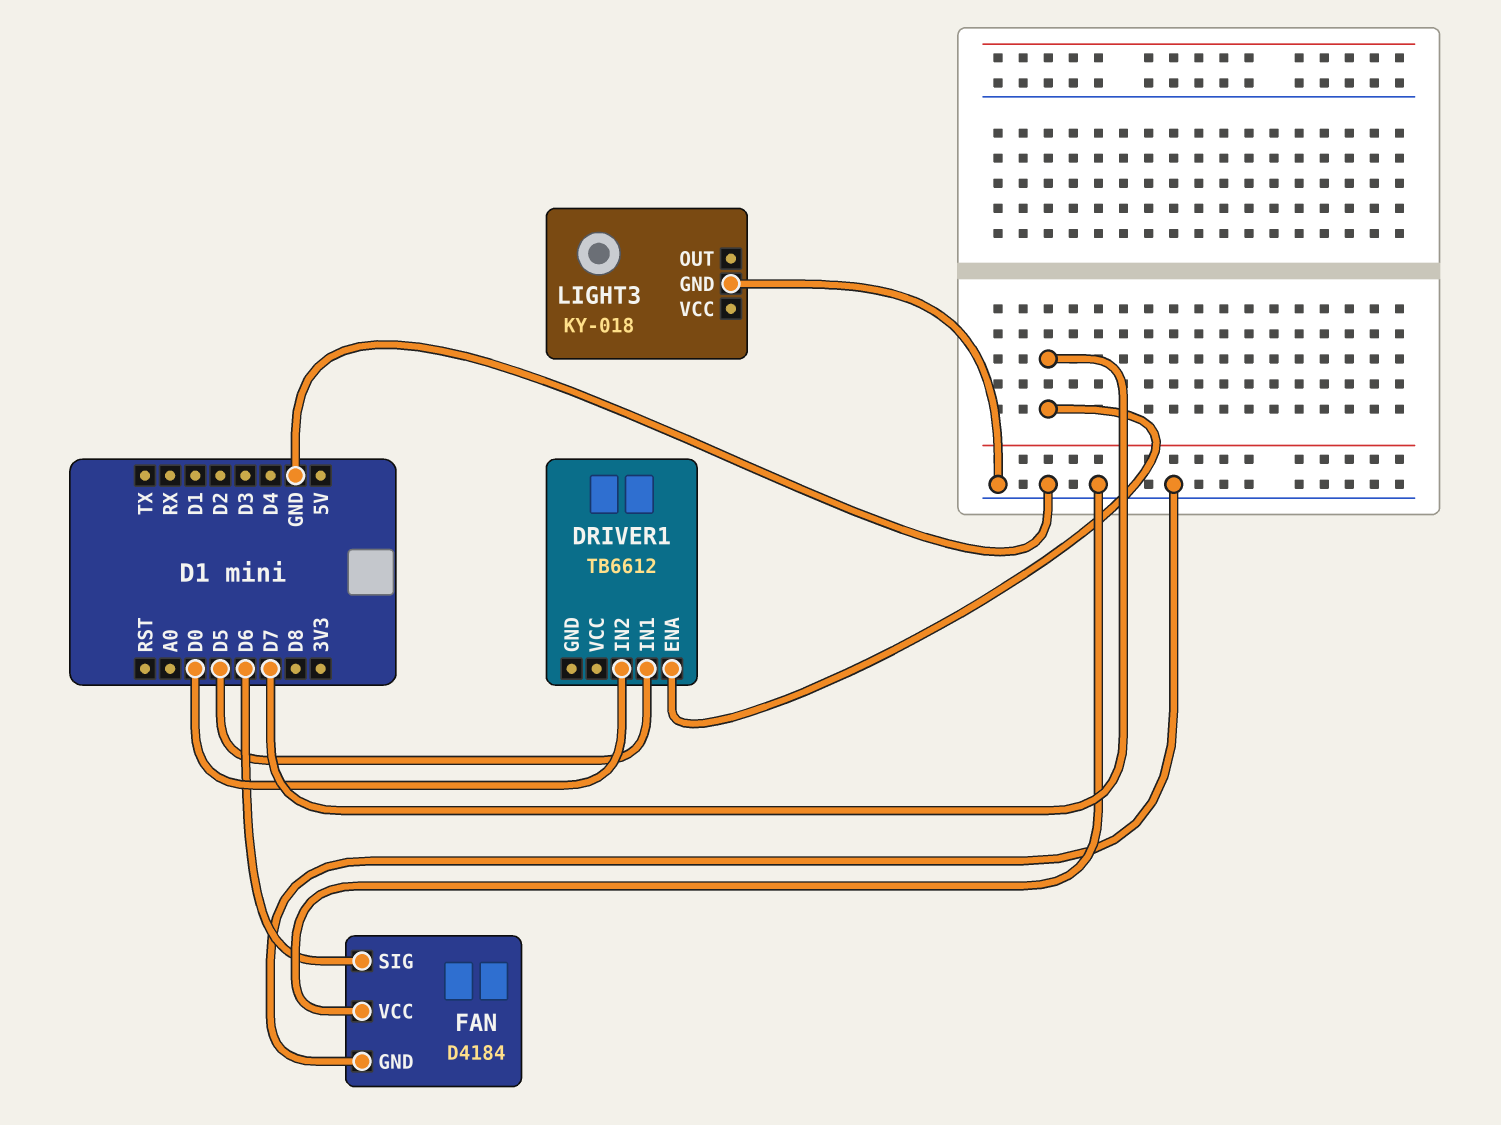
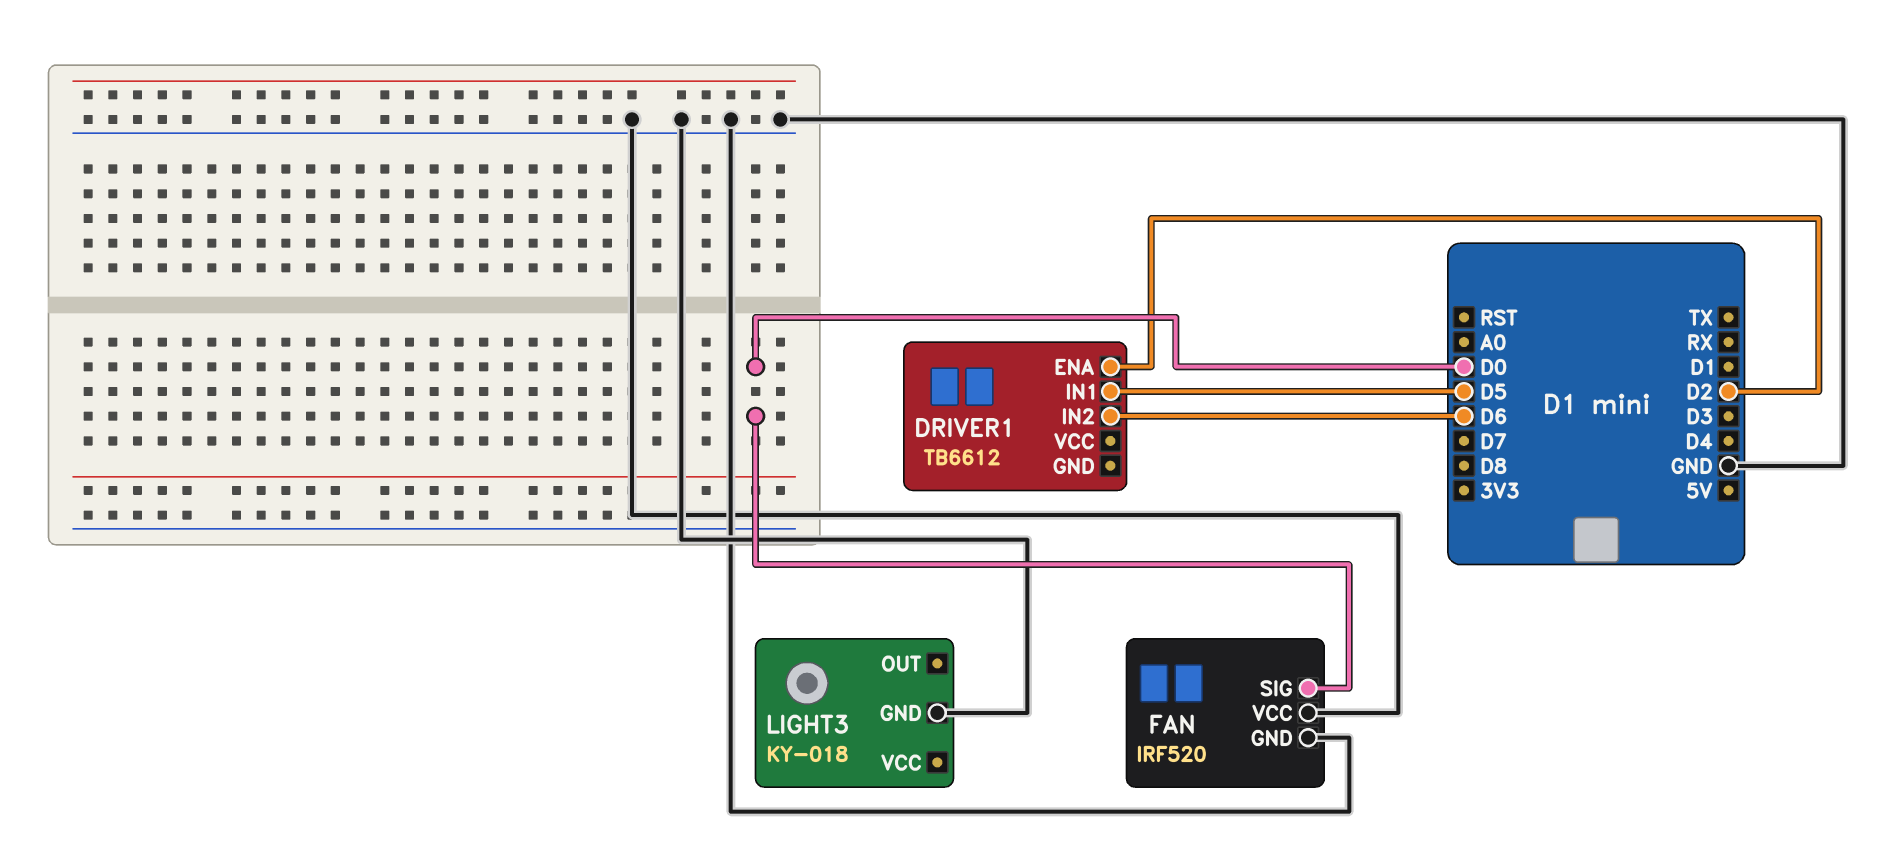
DRIVER1 pin ENA: D7 -> D2
DRIVER1 pin IN2: D0 -> D6
FAN: D4184 -> IRF520
FAN pin SIG: D6 -> D0

